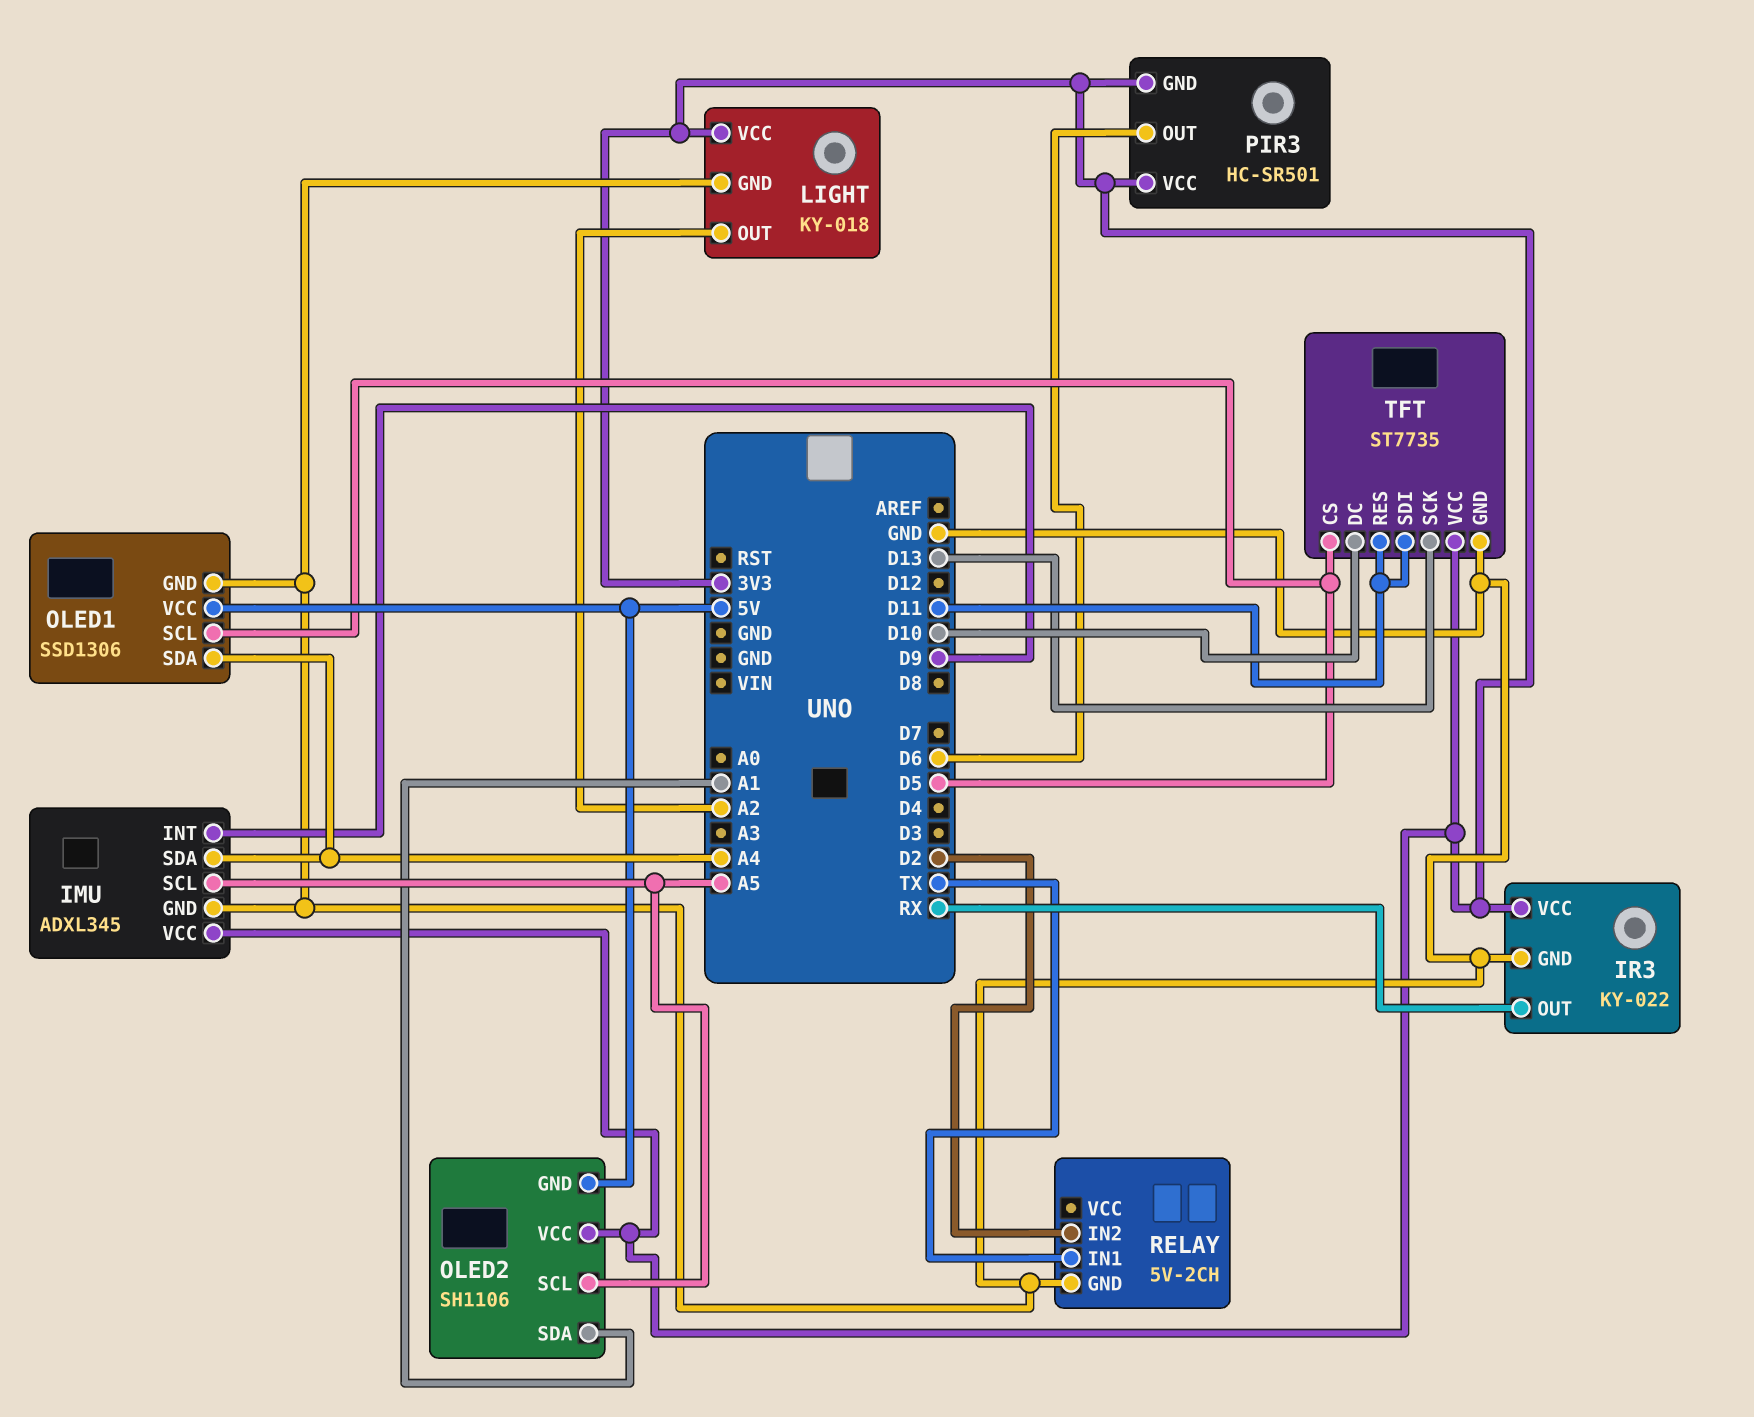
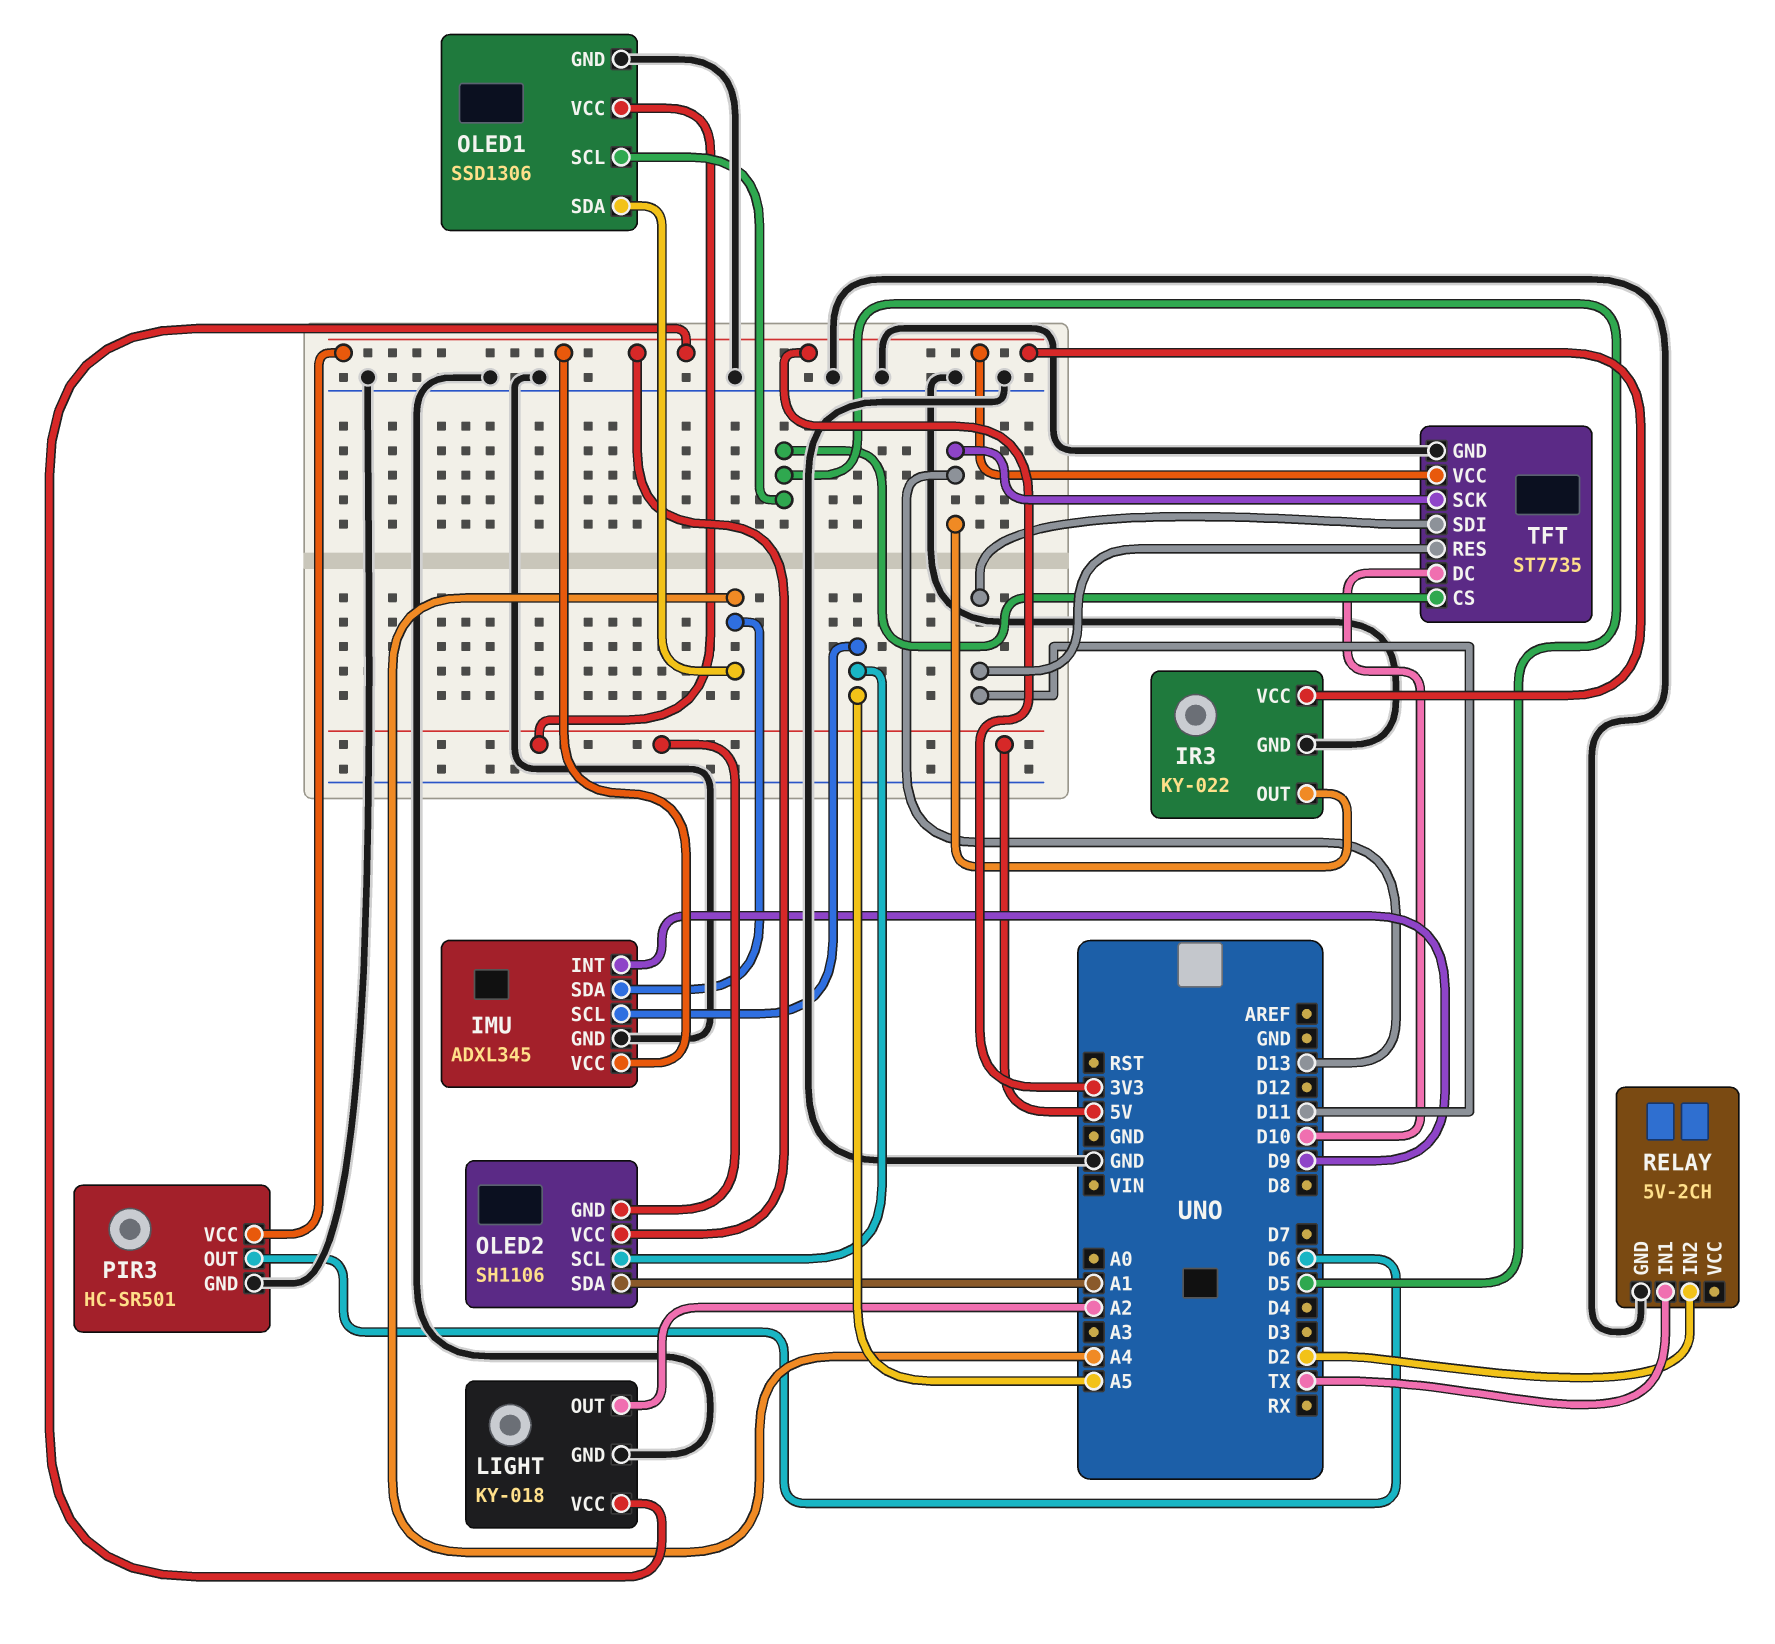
IR3 pin OUT: RX -> D13
PIR3 pin GND: 3V3 -> GND

